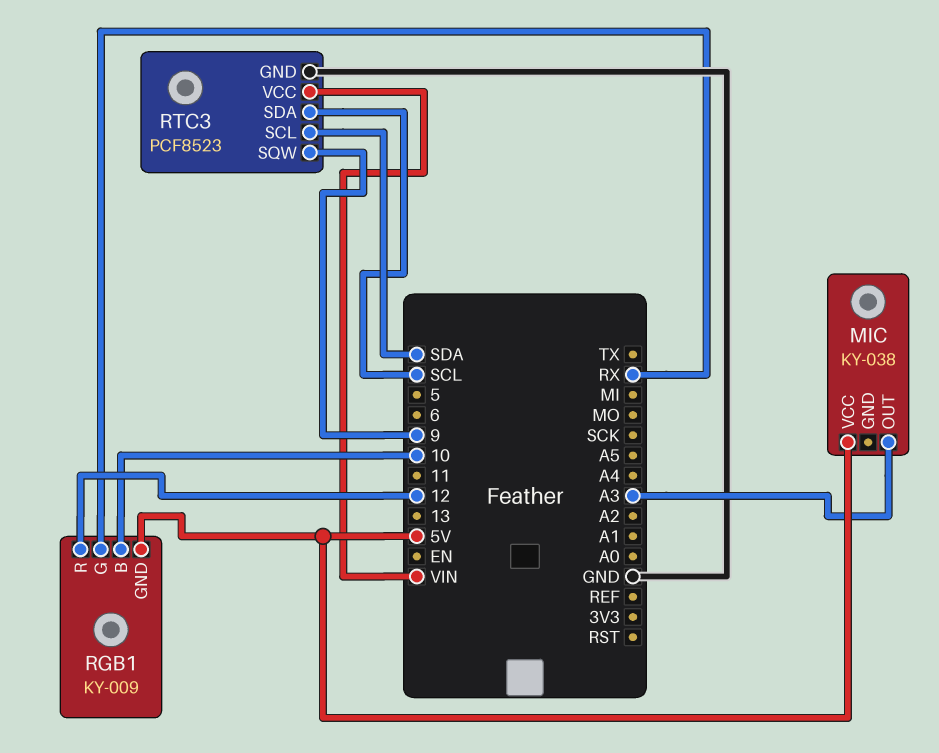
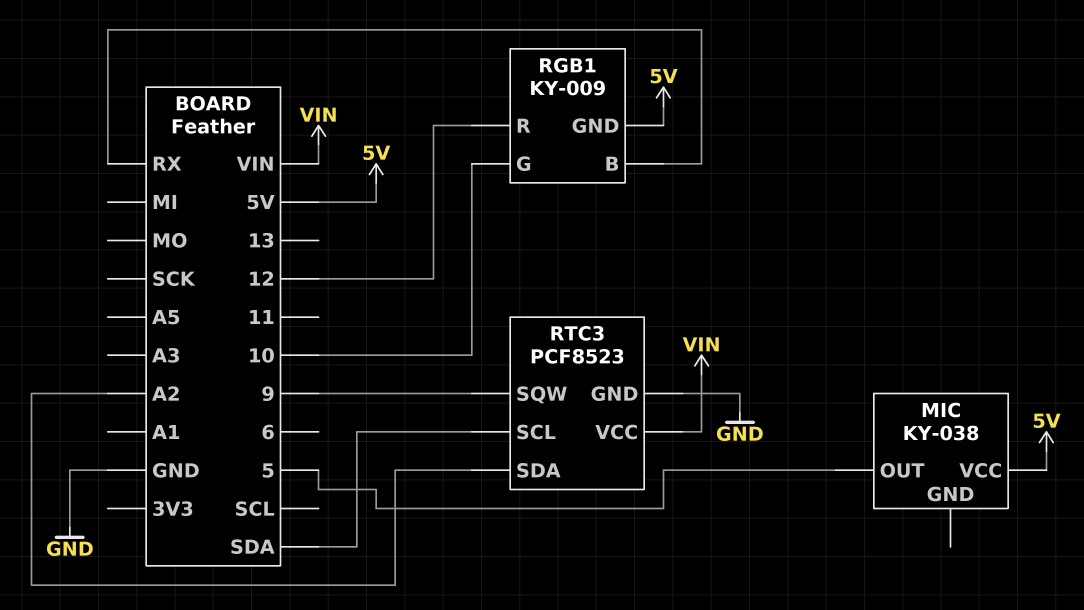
MIC pin OUT: A3 -> 5
RGB1 pin B: 10 -> RX
RGB1 pin G: RX -> 10
RTC3 pin SDA: SCL -> A2

